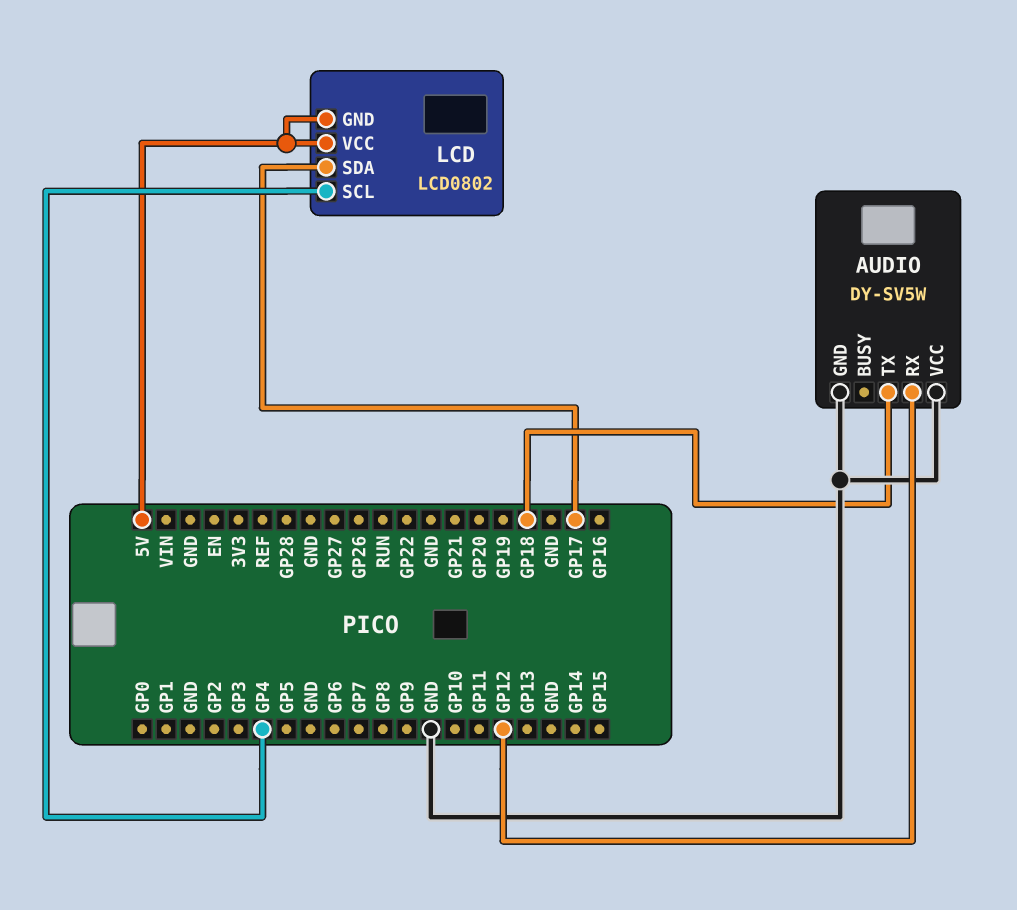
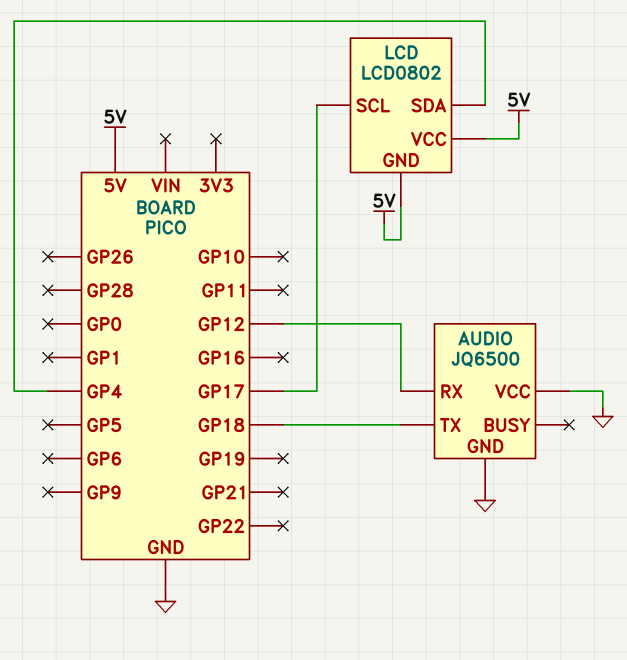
AUDIO: DY-SV5W -> JQ6500
LCD pin SCL: GP4 -> GP17
LCD pin SDA: GP17 -> GP4

